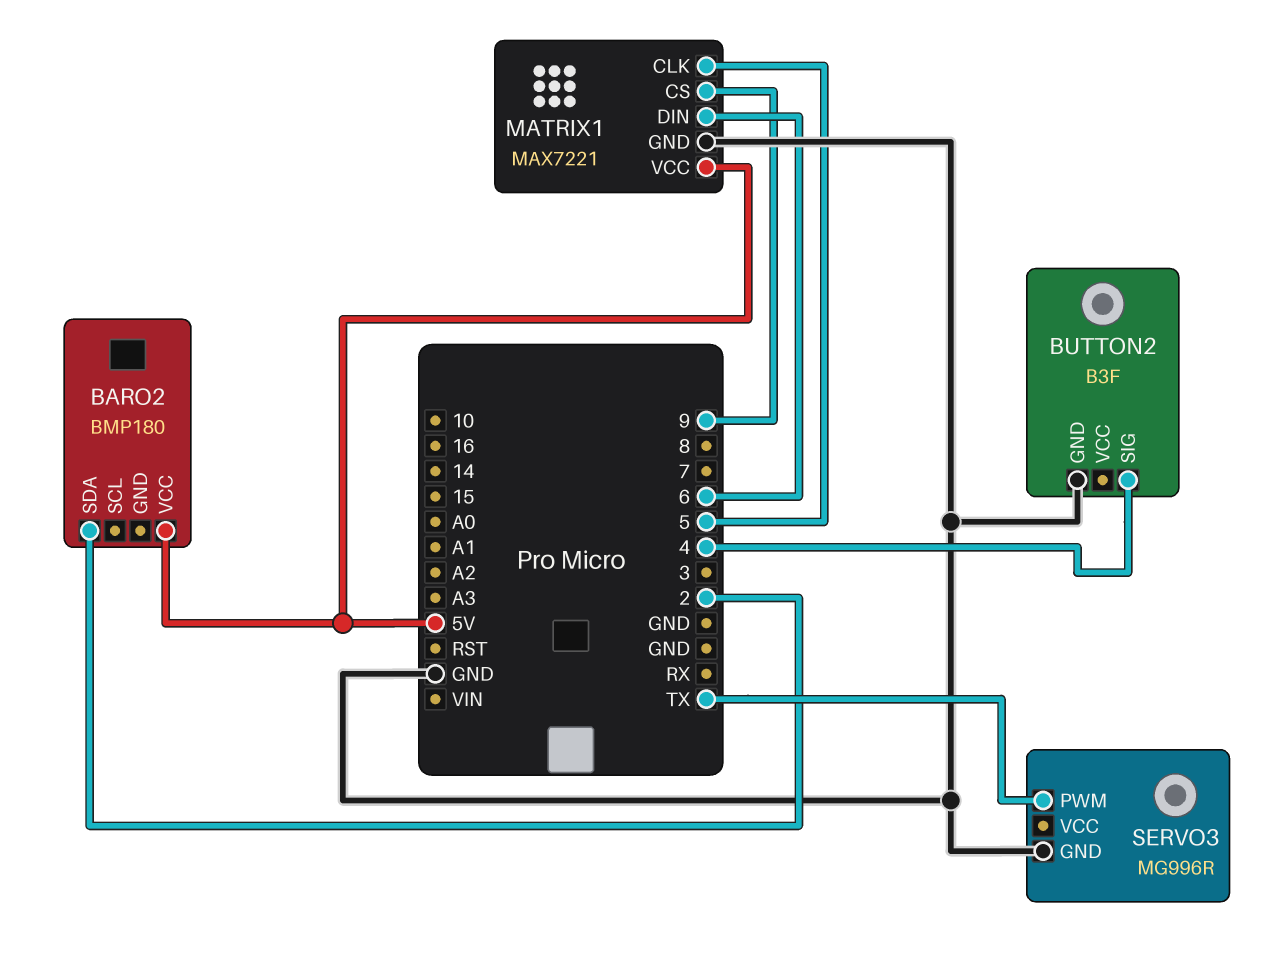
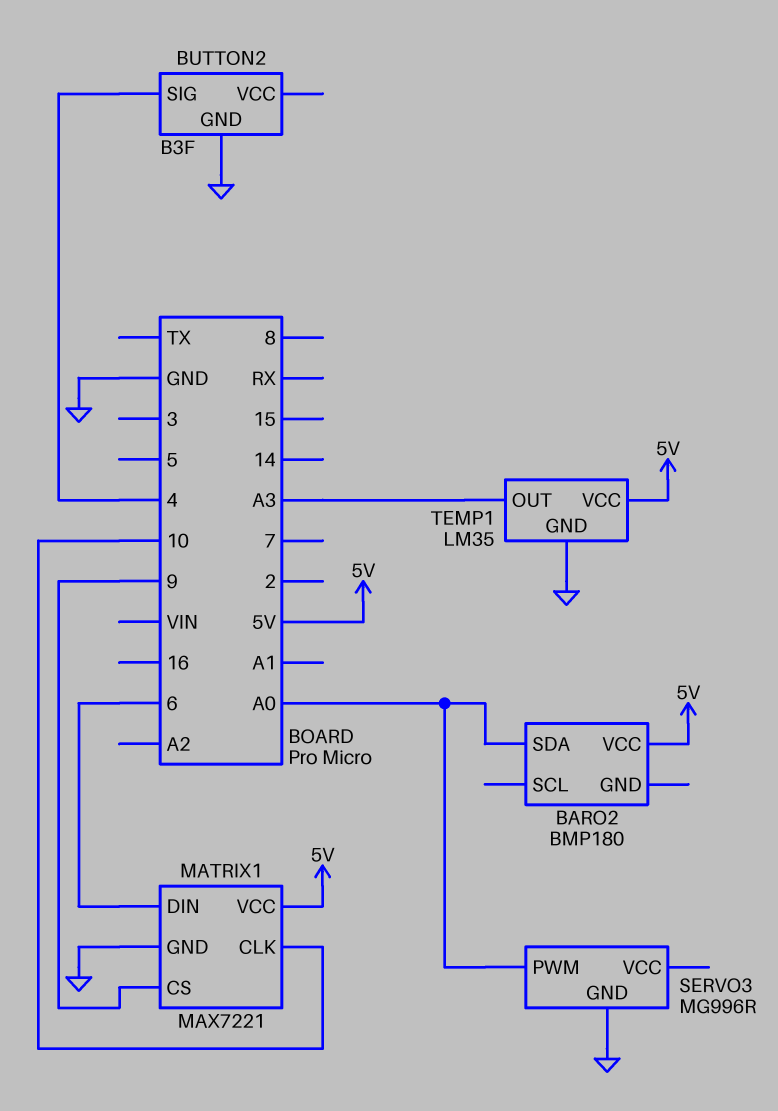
BARO2 pin SDA: 2 -> A0
MATRIX1 pin CLK: 5 -> 10
SERVO3 pin PWM: TX -> A0
TEMP1: none -> LM35
TEMP1 pin GND: none -> GND
TEMP1 pin OUT: none -> A3
TEMP1 pin VCC: none -> 5V

